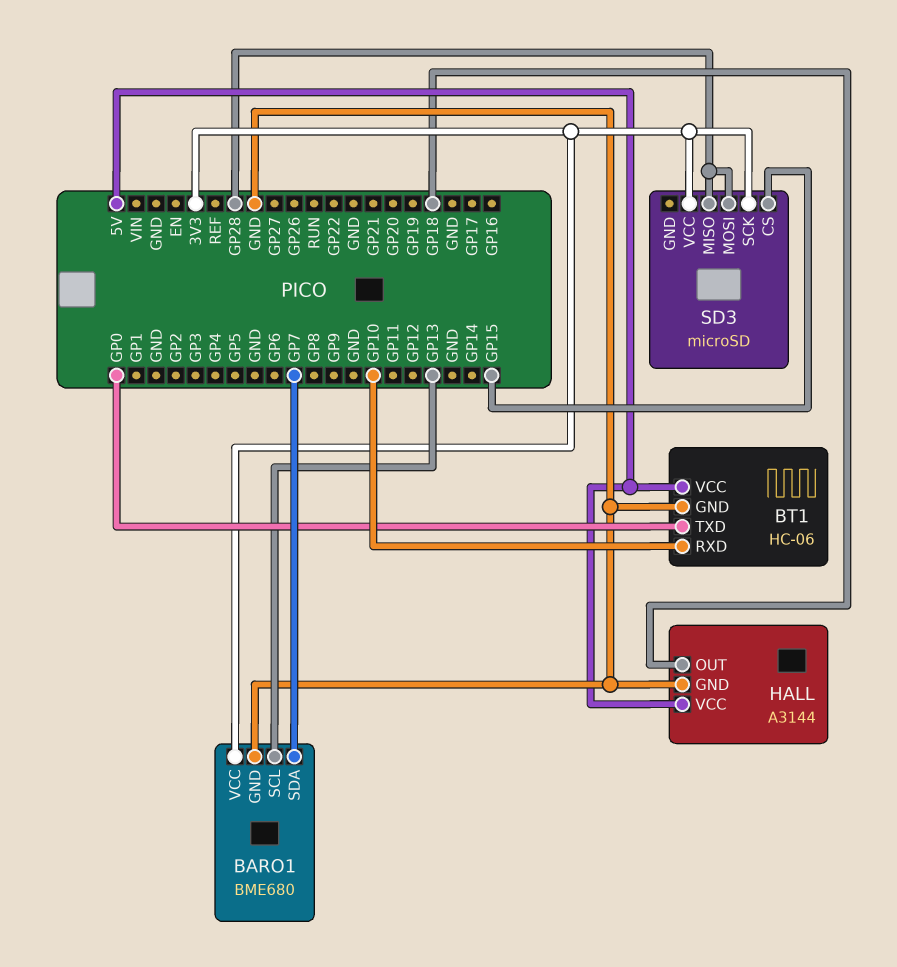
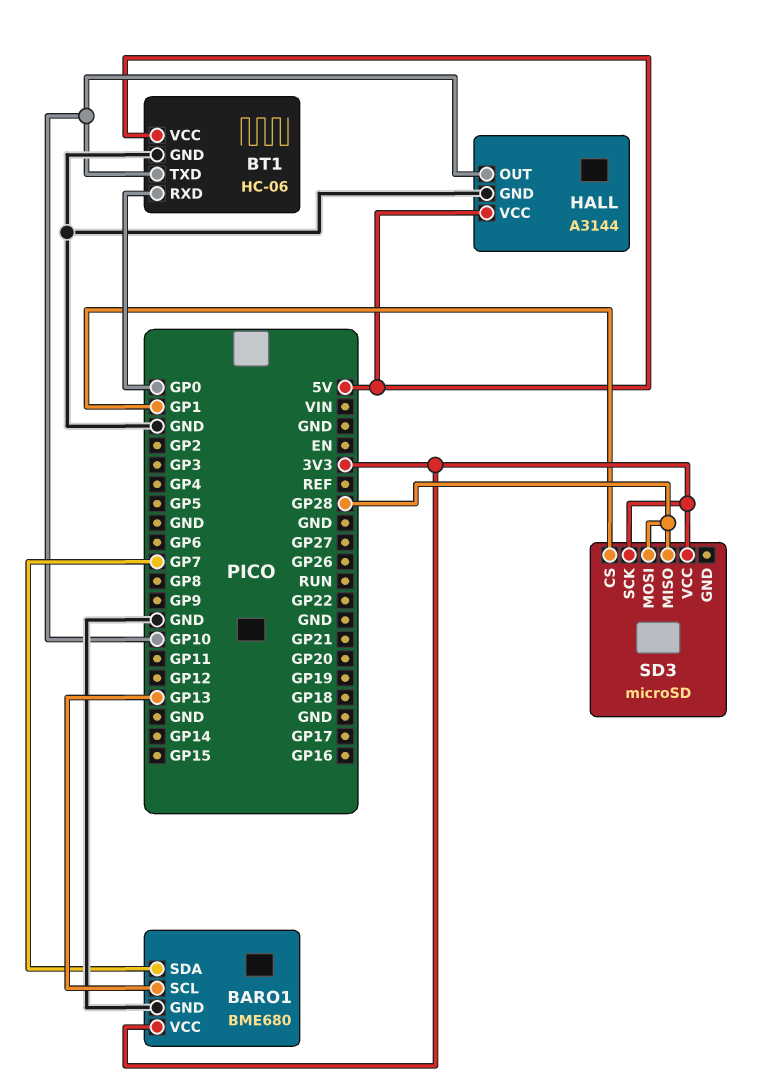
BT1 pin RXD: GP10 -> GP0
BT1 pin TXD: GP0 -> GP10
HALL pin OUT: GP18 -> GP10
SD3 pin CS: GP15 -> GP1

